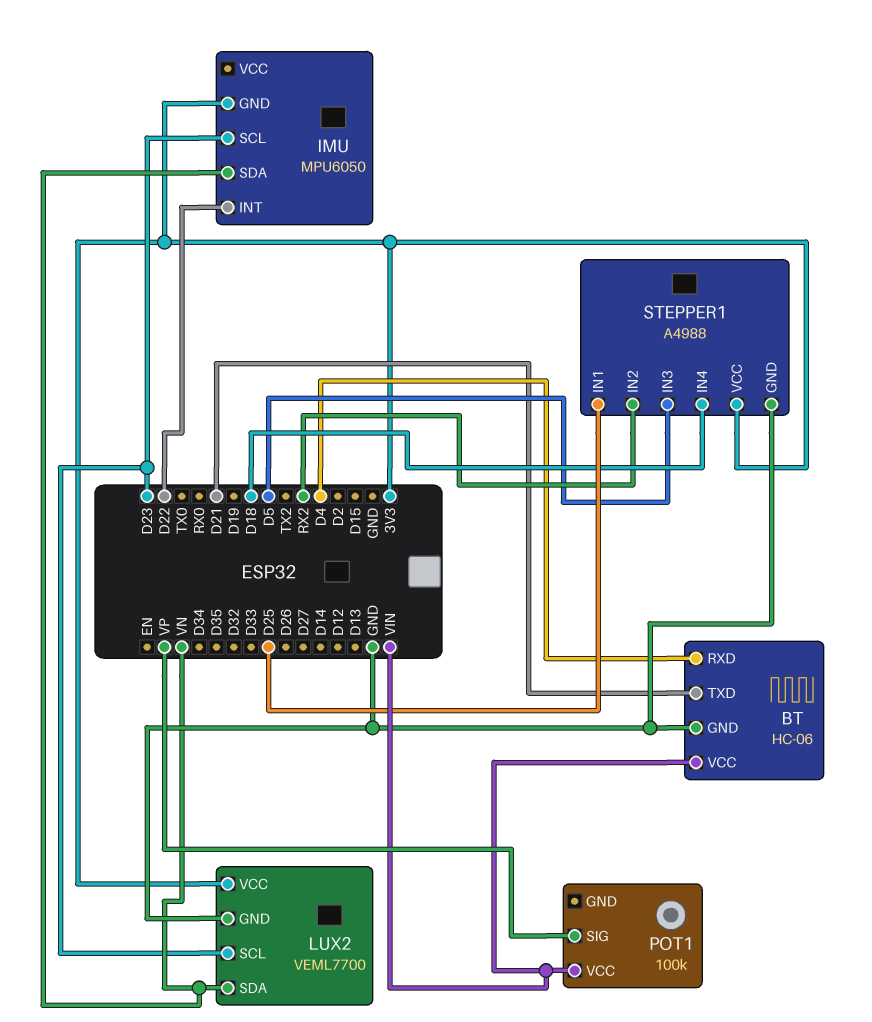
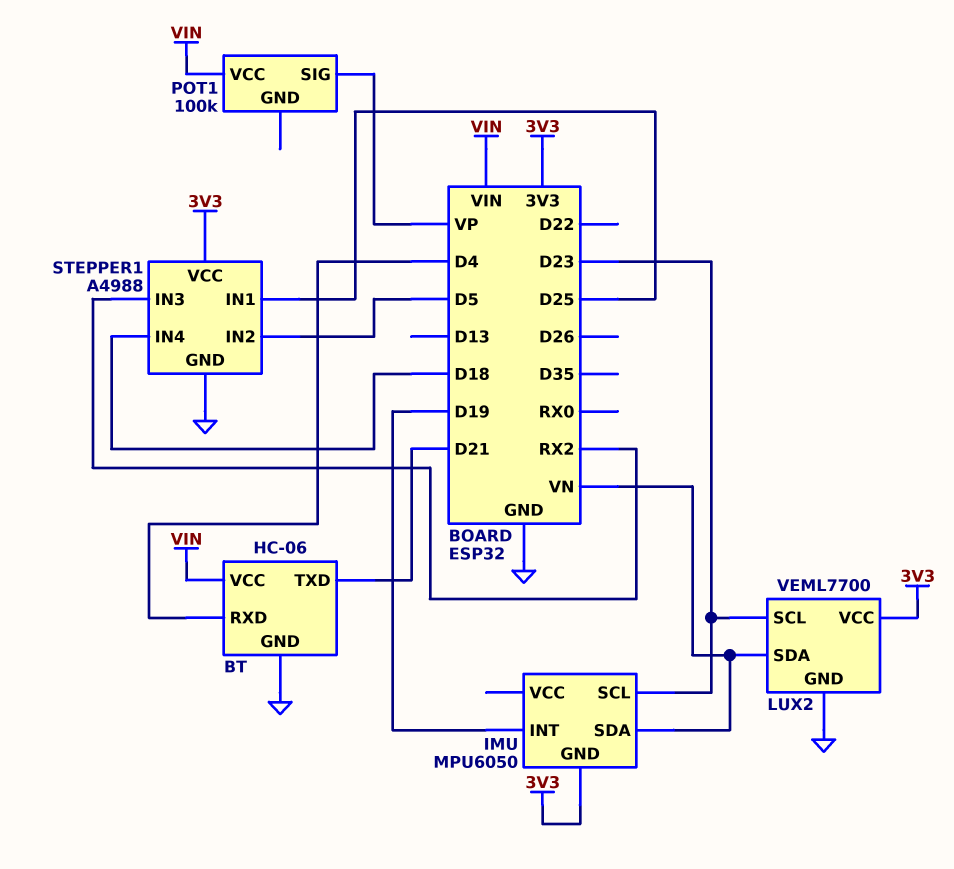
IMU pin INT: D22 -> D19
STEPPER1 pin IN2: RX2 -> D5
STEPPER1 pin IN3: D5 -> RX2

